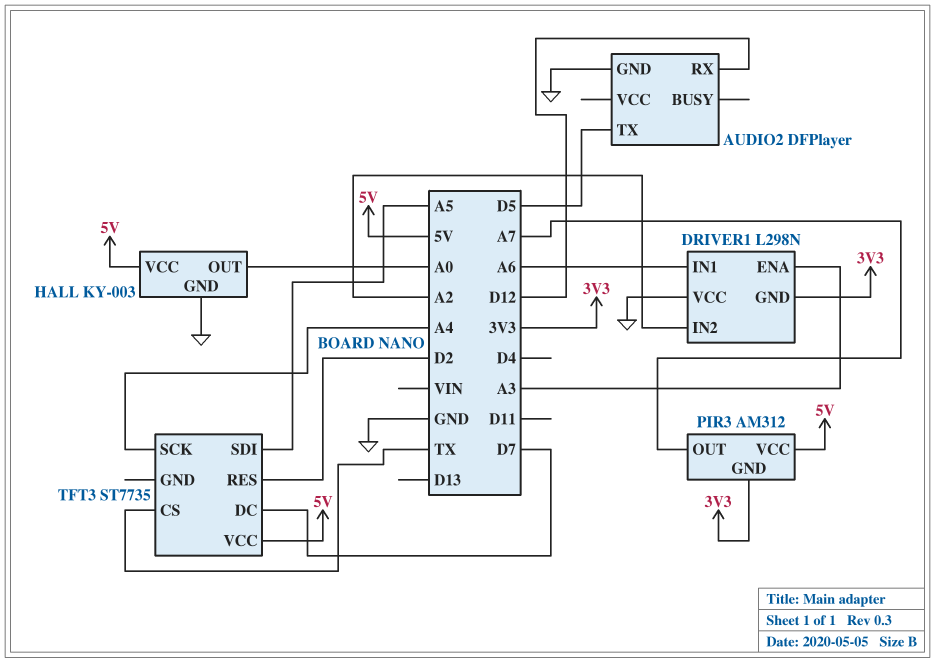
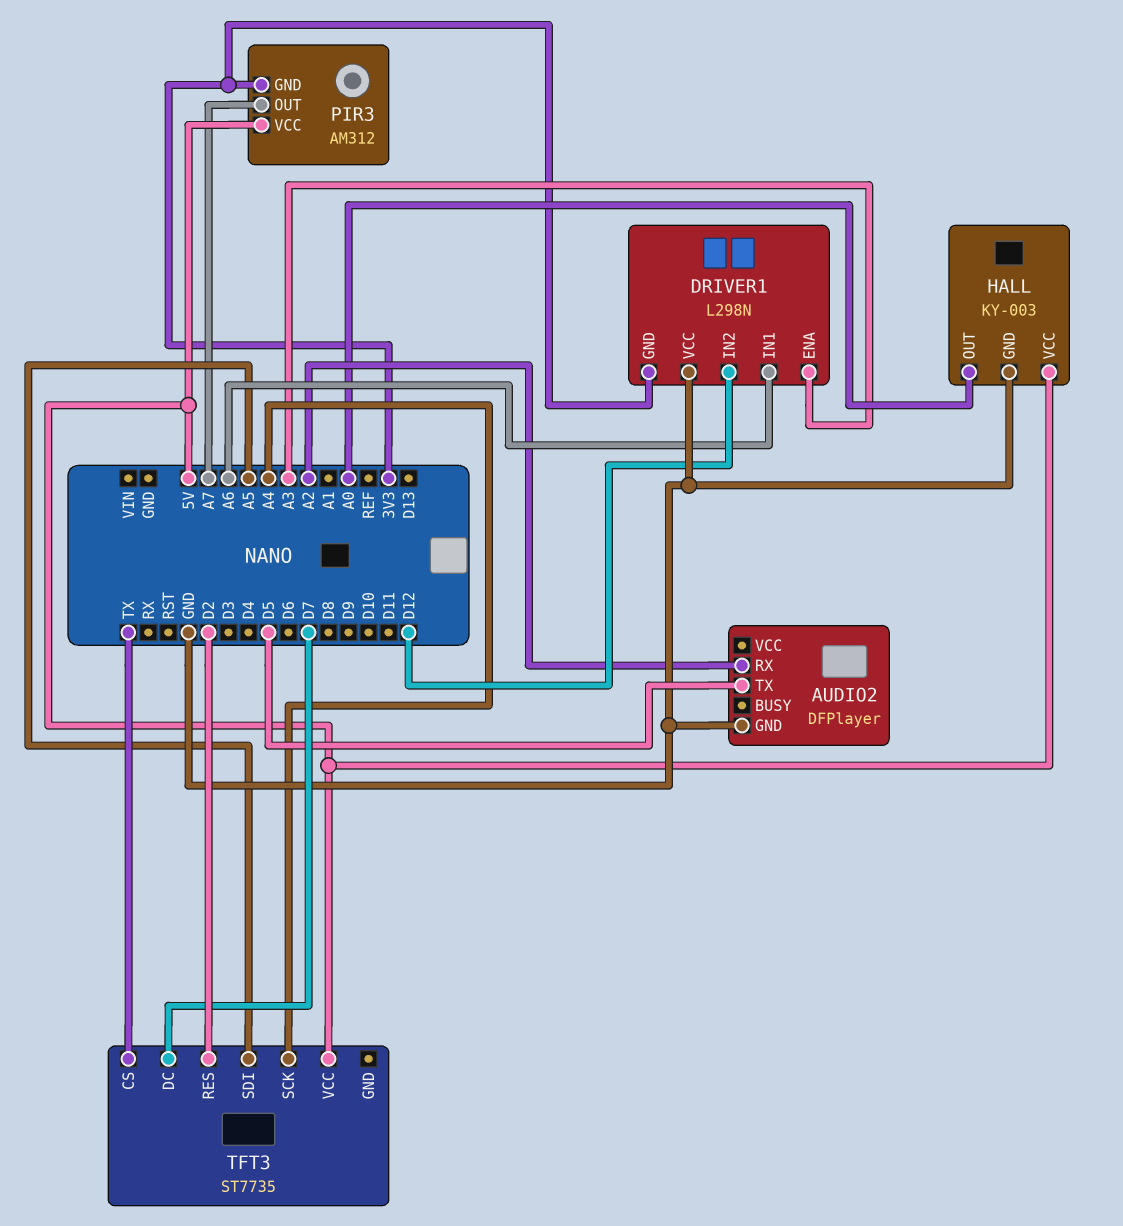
AUDIO2 pin RX: D12 -> A2
DRIVER1 pin IN2: A2 -> D12

